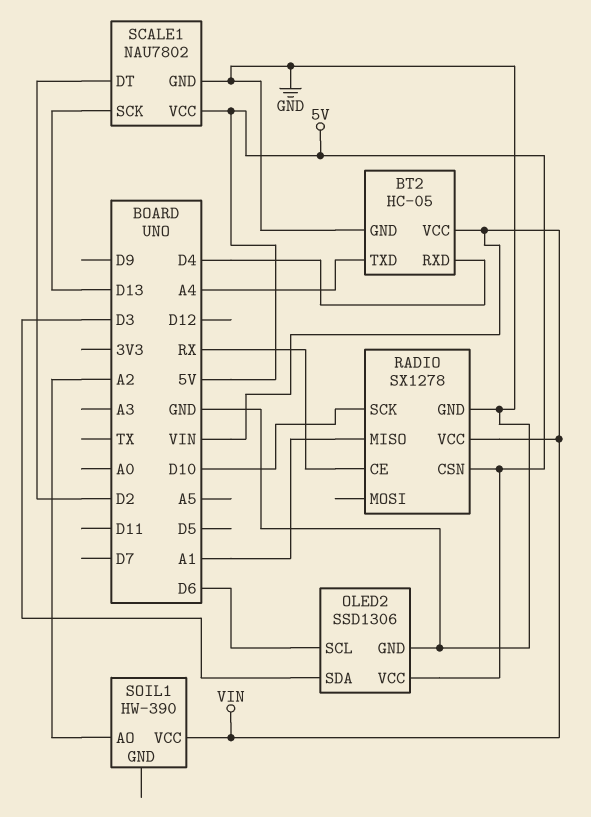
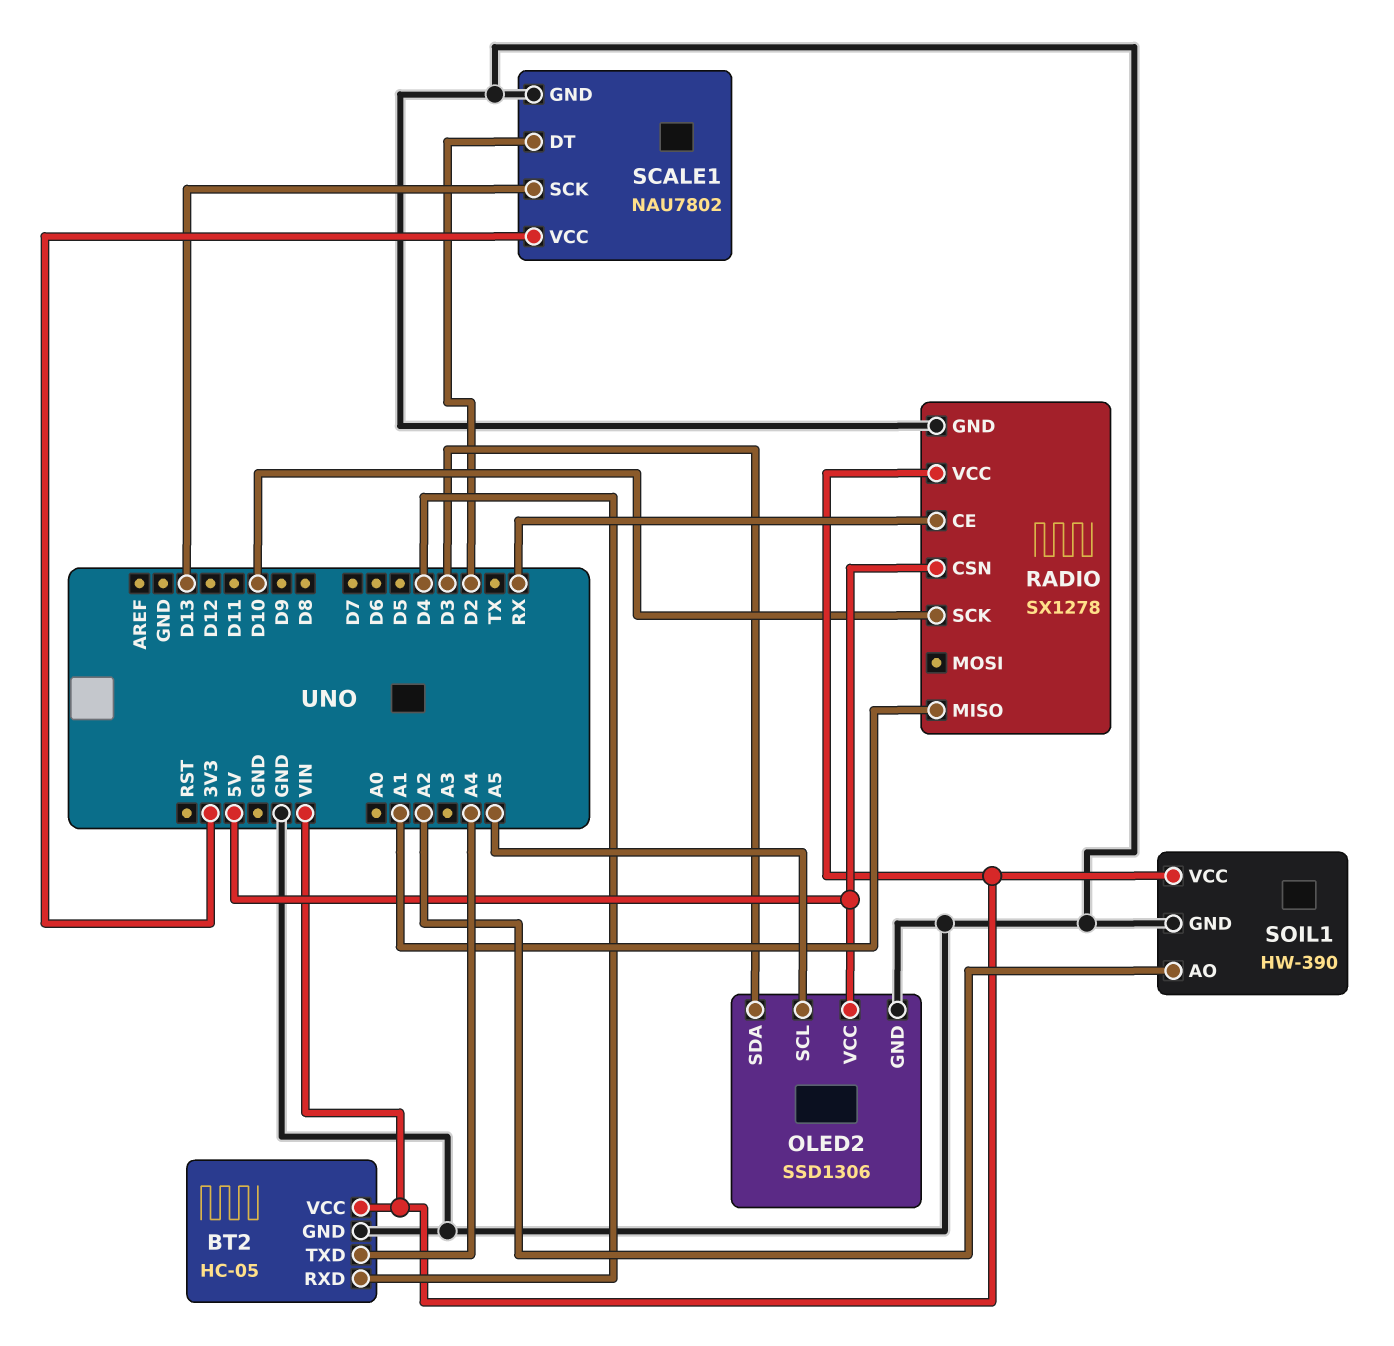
OLED2 pin SCL: D6 -> A5
SCALE1 pin VCC: 5V -> 3V3
SOIL1 pin GND: none -> GND

